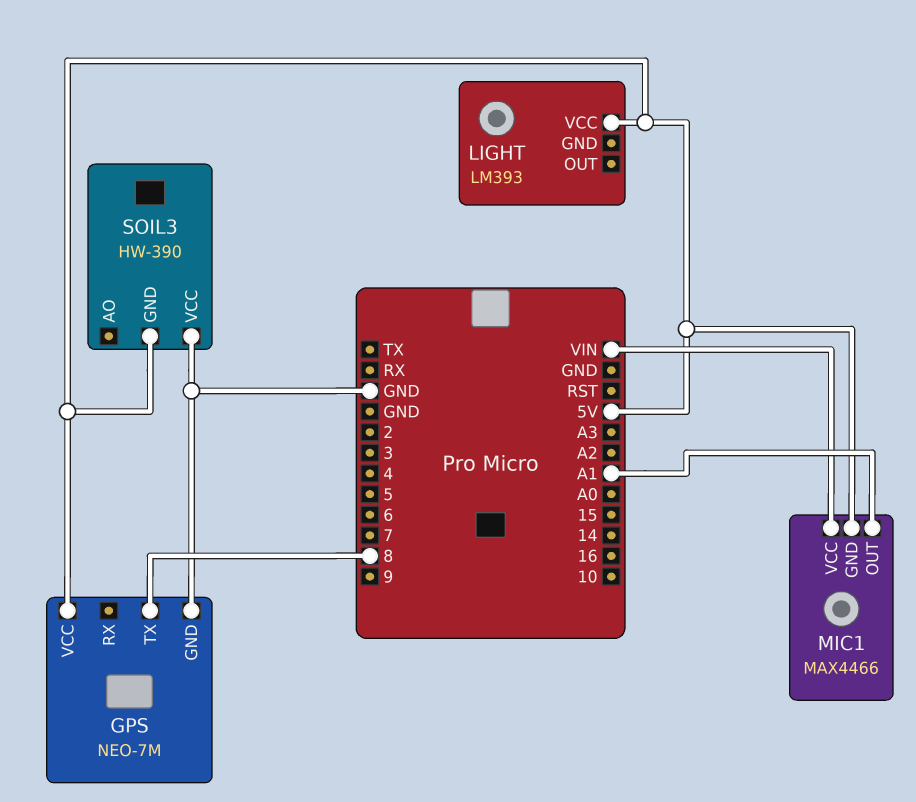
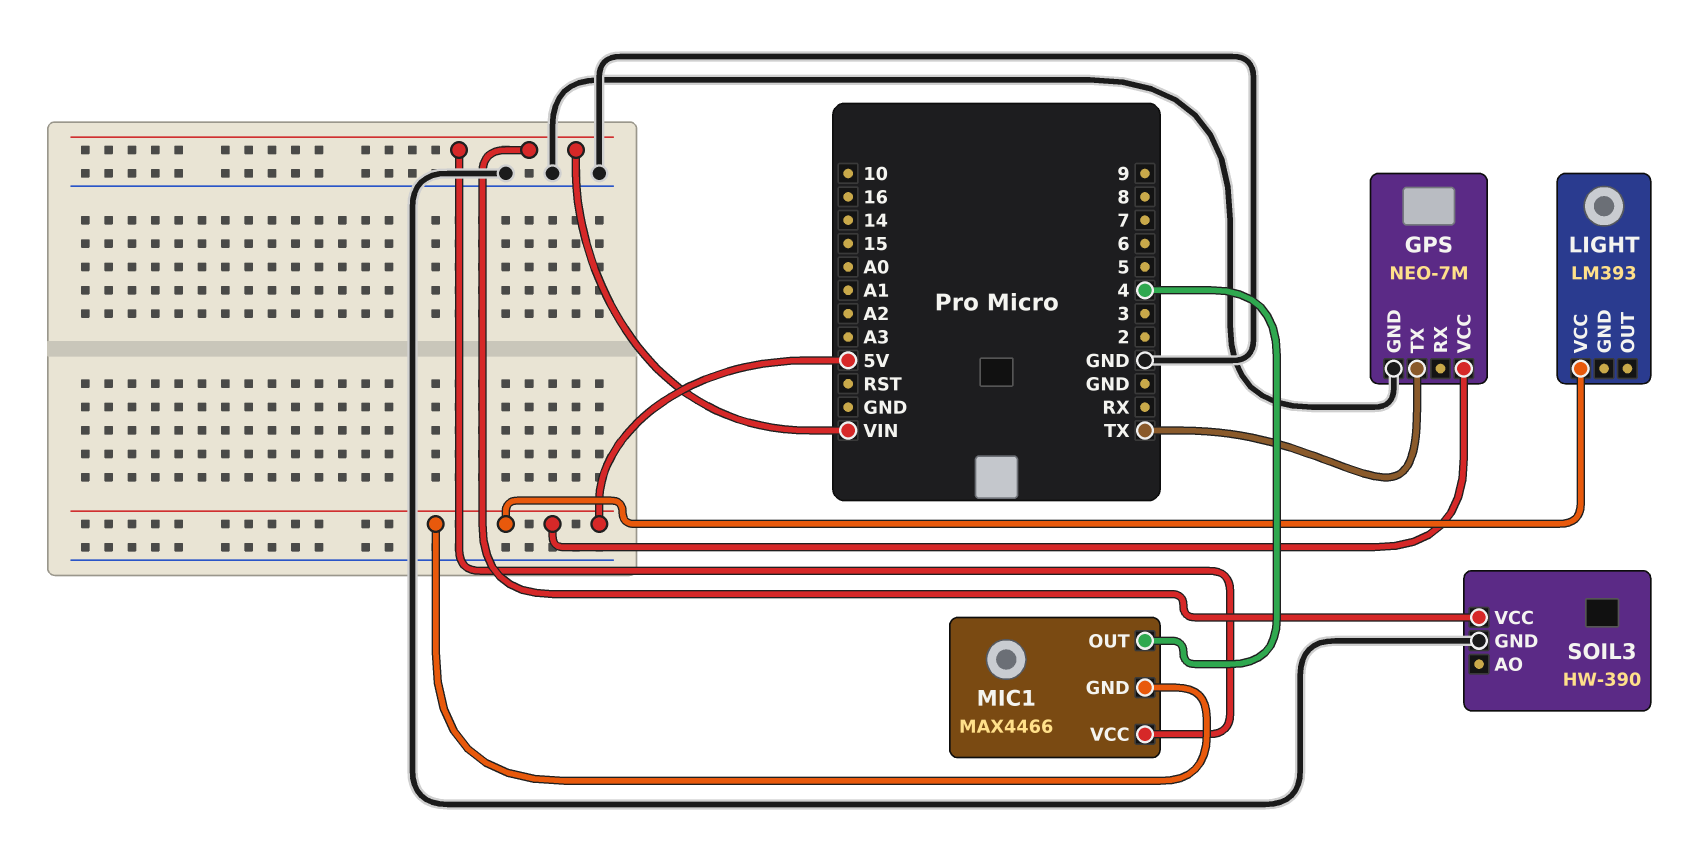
GPS pin TX: 8 -> TX
MIC1 pin OUT: A1 -> 4
SOIL3 pin GND: 5V -> GND
SOIL3 pin VCC: GND -> VIN

